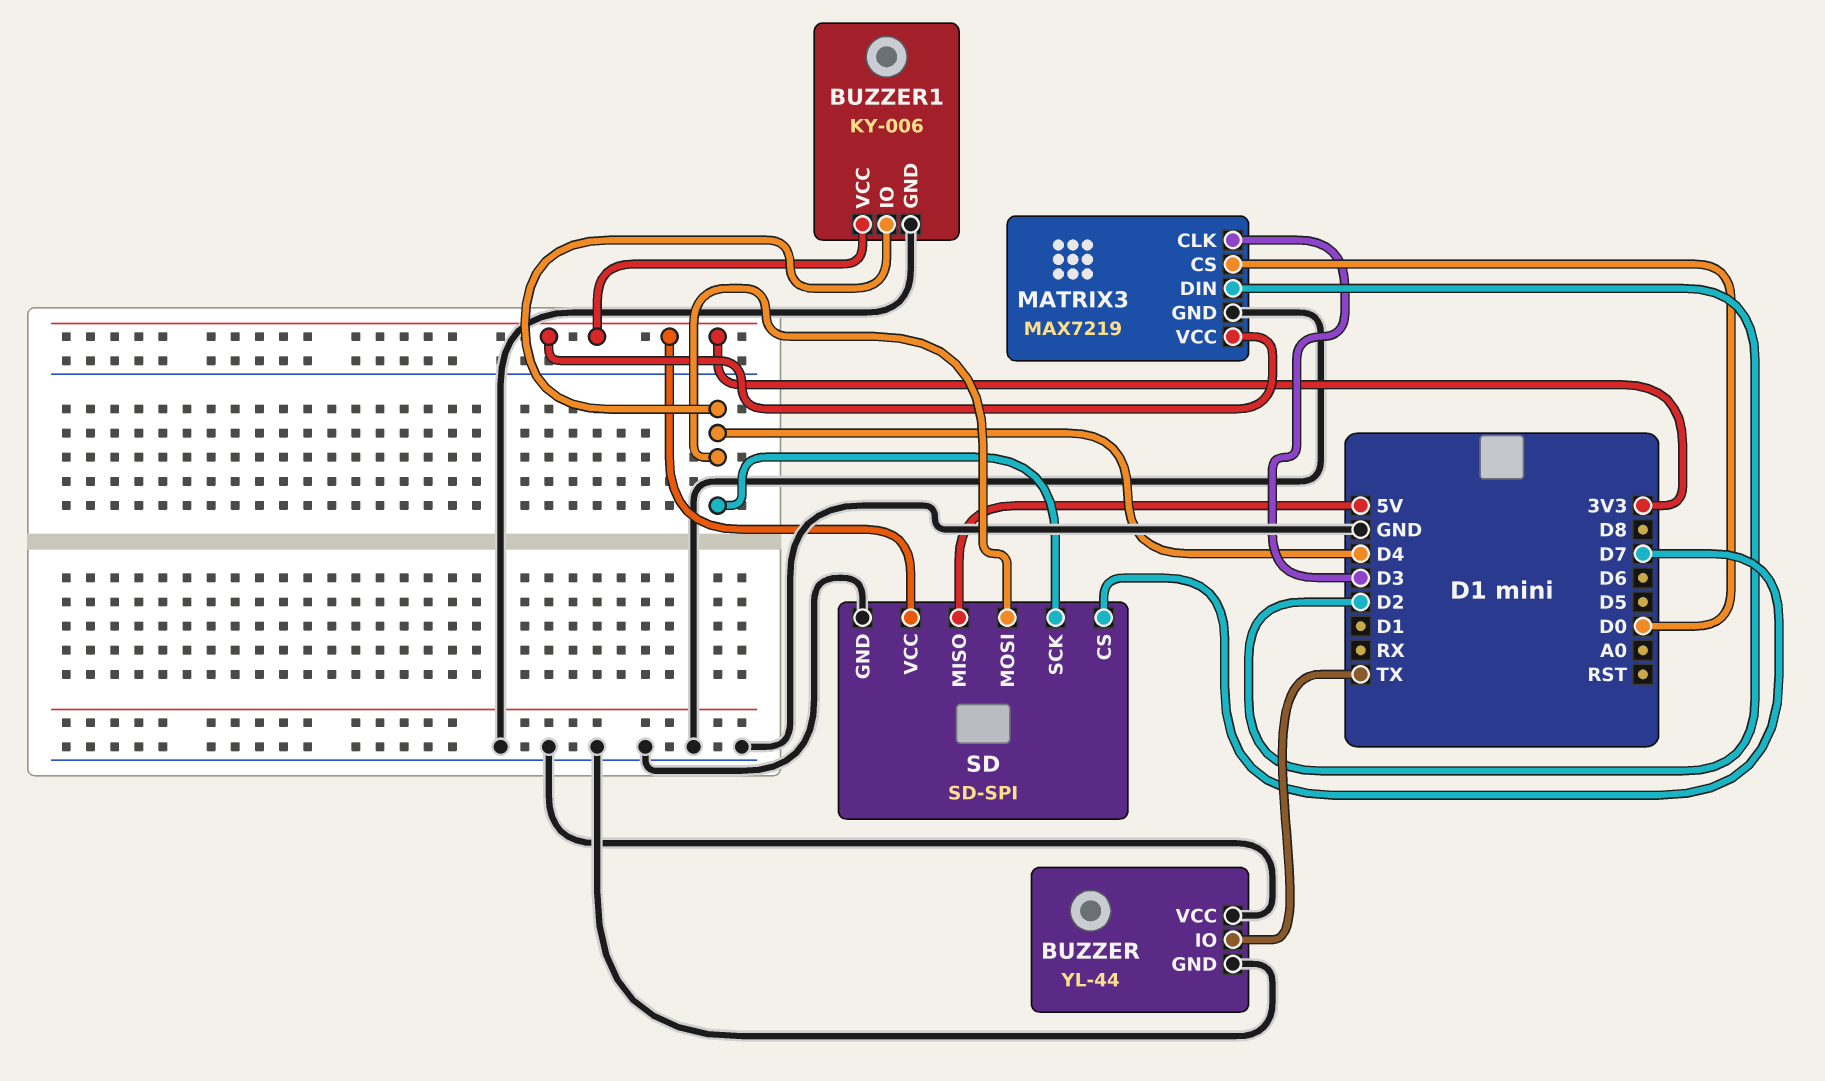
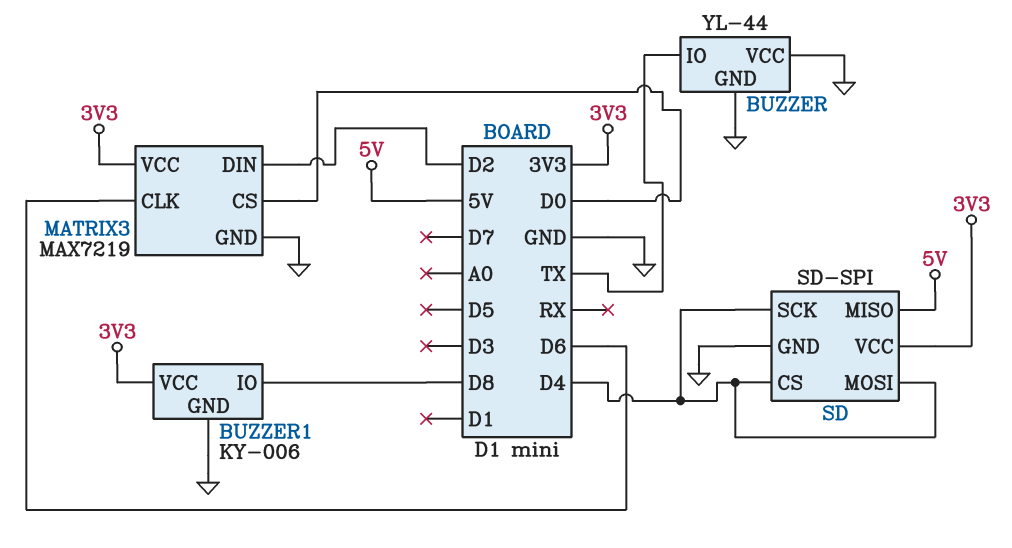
BUZZER1 pin IO: D4 -> D8
MATRIX3 pin CLK: D3 -> D6
SD pin CS: D7 -> D4

